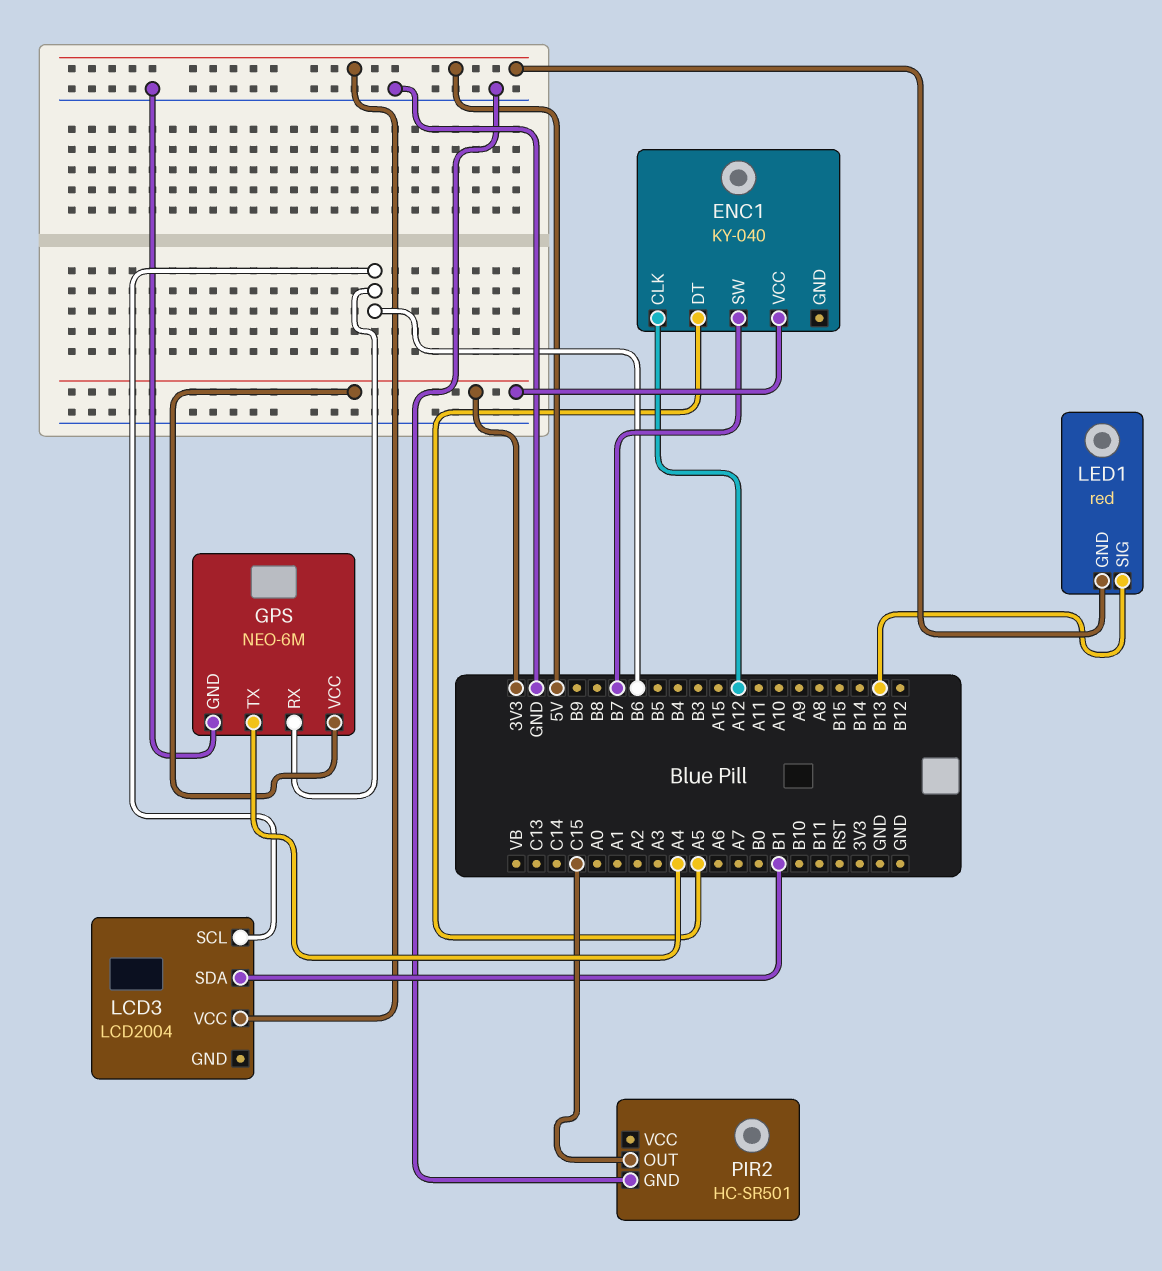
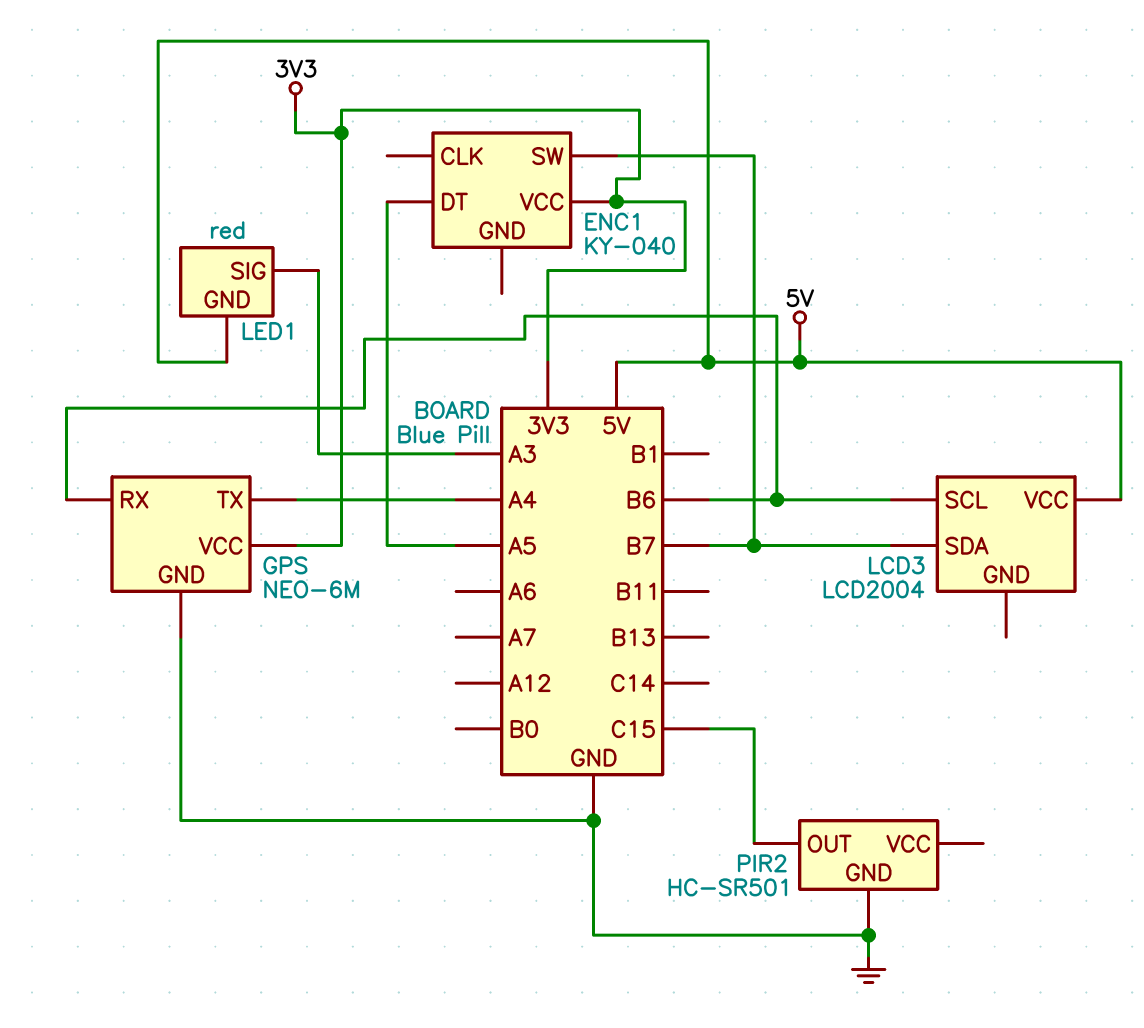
ENC1 pin CLK: A12 -> none
LCD3 pin SDA: B1 -> B7
LED1 pin SIG: B13 -> A3

